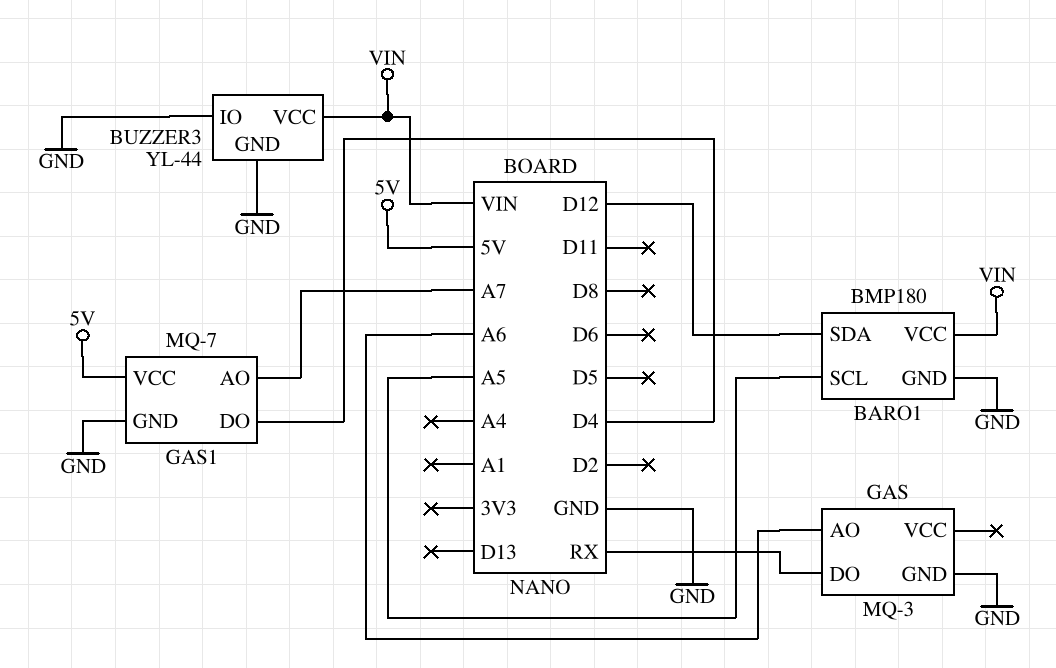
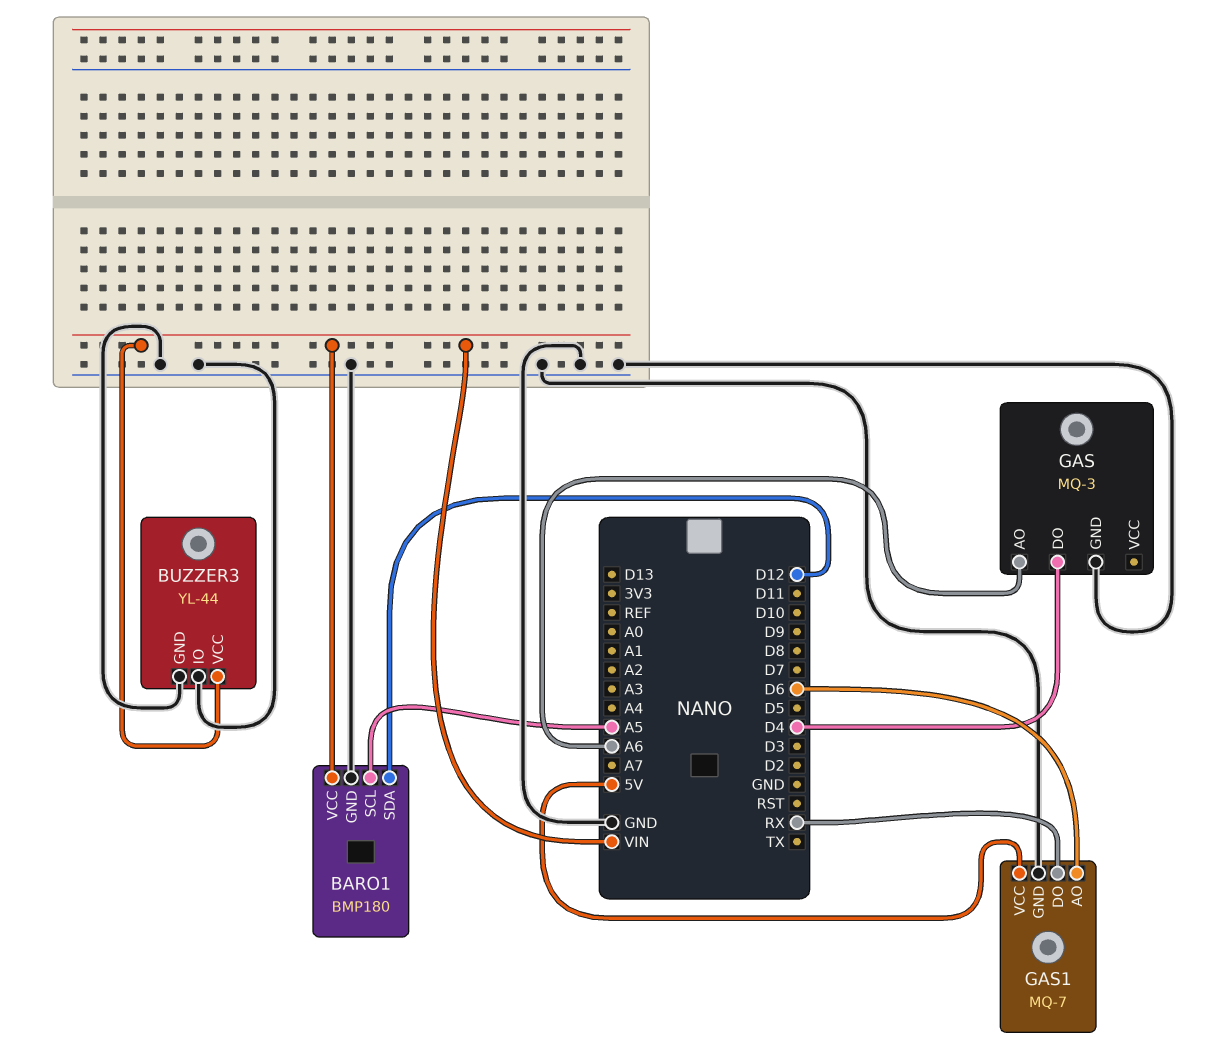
GAS pin DO: RX -> D4
GAS1 pin AO: A7 -> D6
GAS1 pin DO: D4 -> RX

